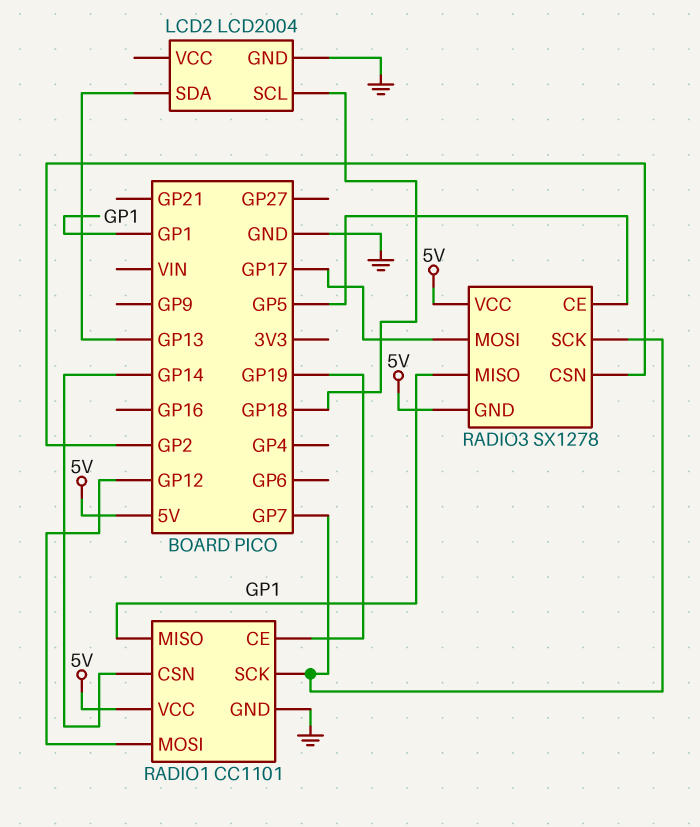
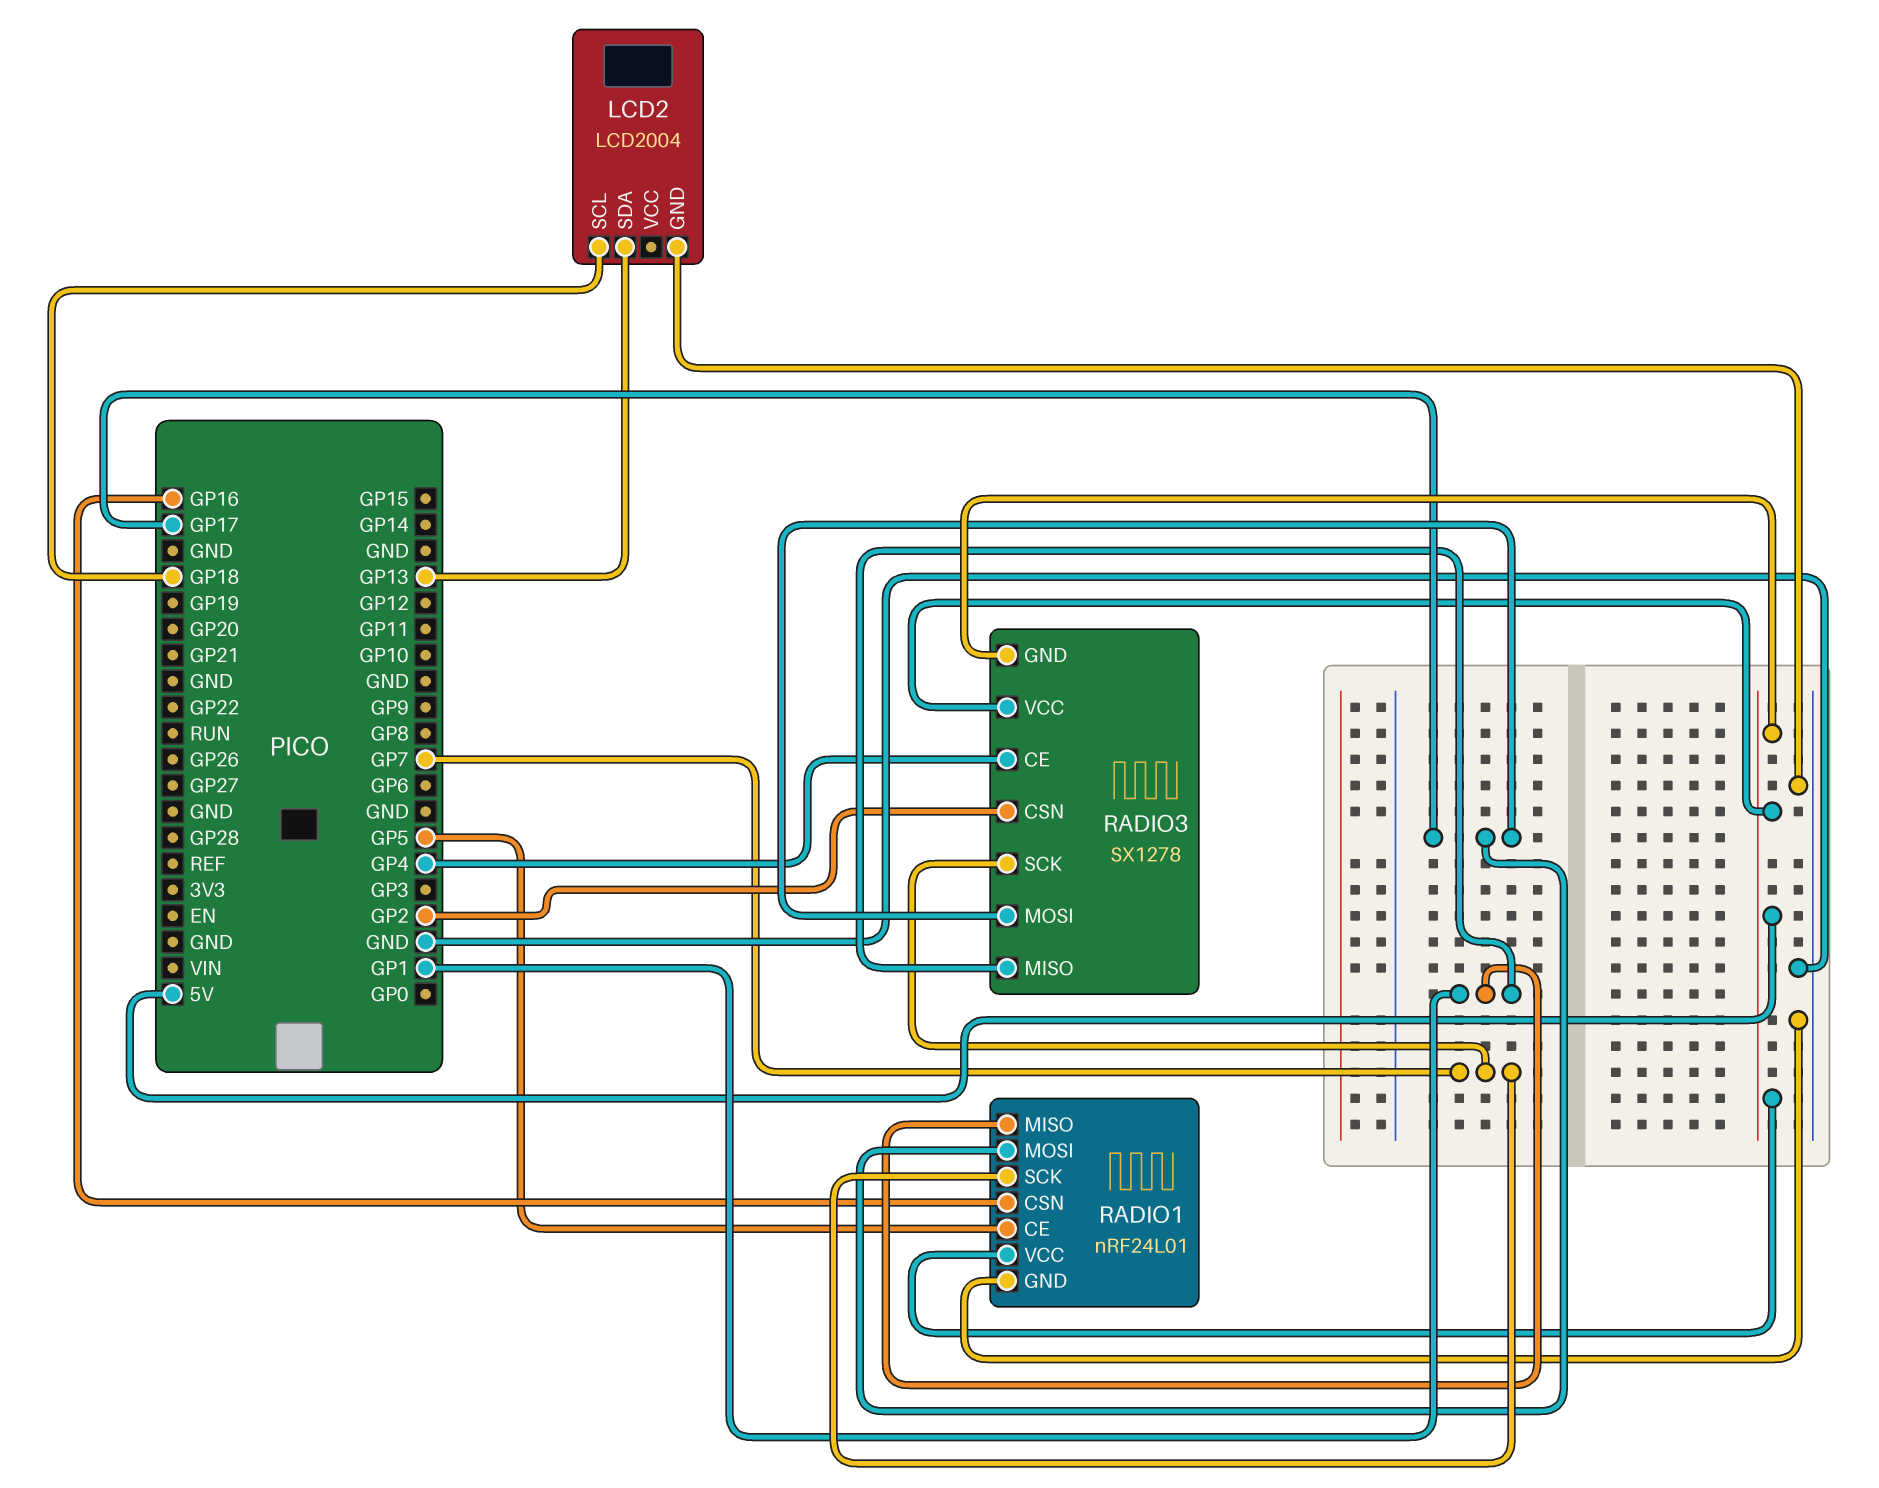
RADIO1: CC1101 -> nRF24L01
RADIO1 pin CE: GP19 -> GP5
RADIO1 pin CSN: GP14 -> GP16
RADIO1 pin MOSI: GP12 -> GP17
RADIO3 pin CE: GP5 -> GP4

